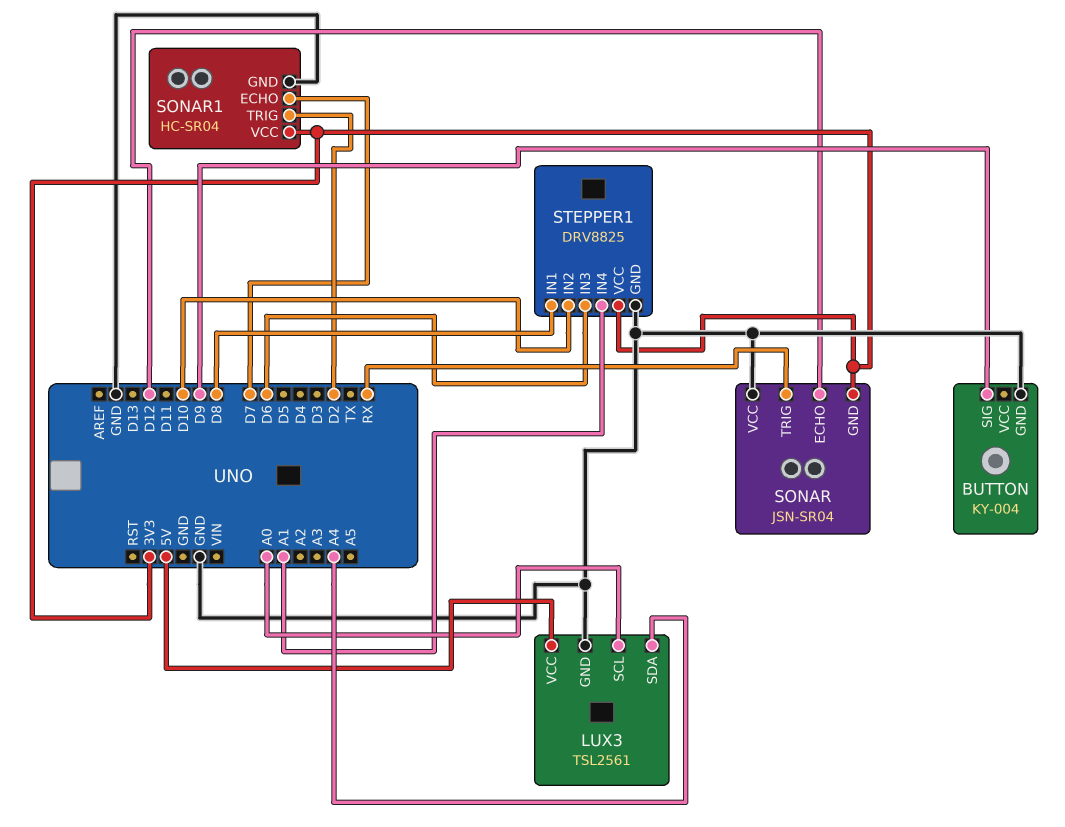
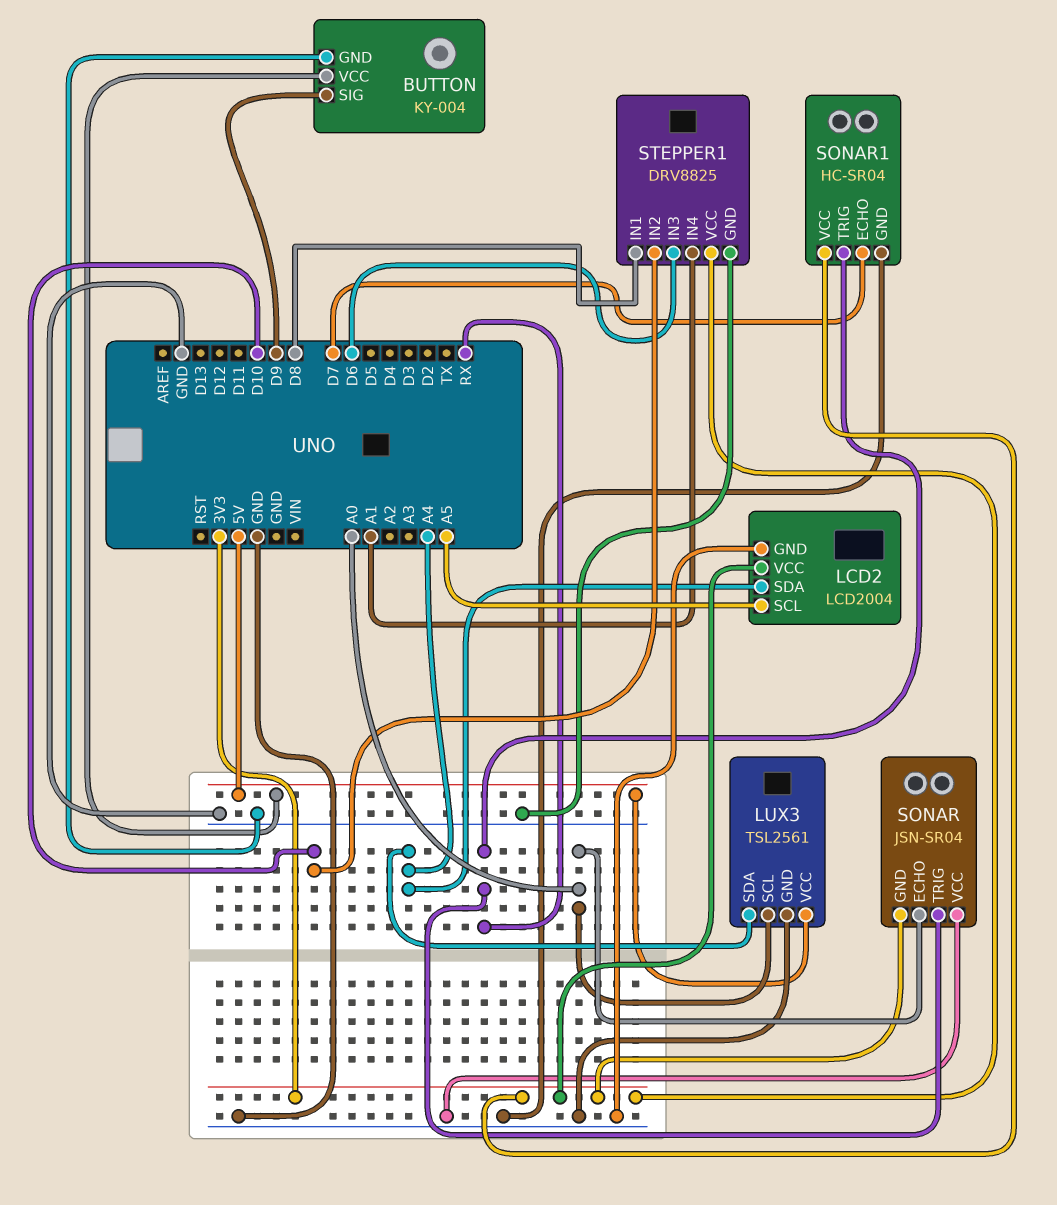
BUTTON pin VCC: none -> 5V
LCD2: none -> LCD2004
LCD2 pin GND: none -> GND
LCD2 pin SCL: none -> A5
LCD2 pin SDA: none -> A4
LCD2 pin VCC: none -> 3V3
SONAR pin ECHO: D12 -> A0
SONAR1 pin TRIG: D2 -> RX

